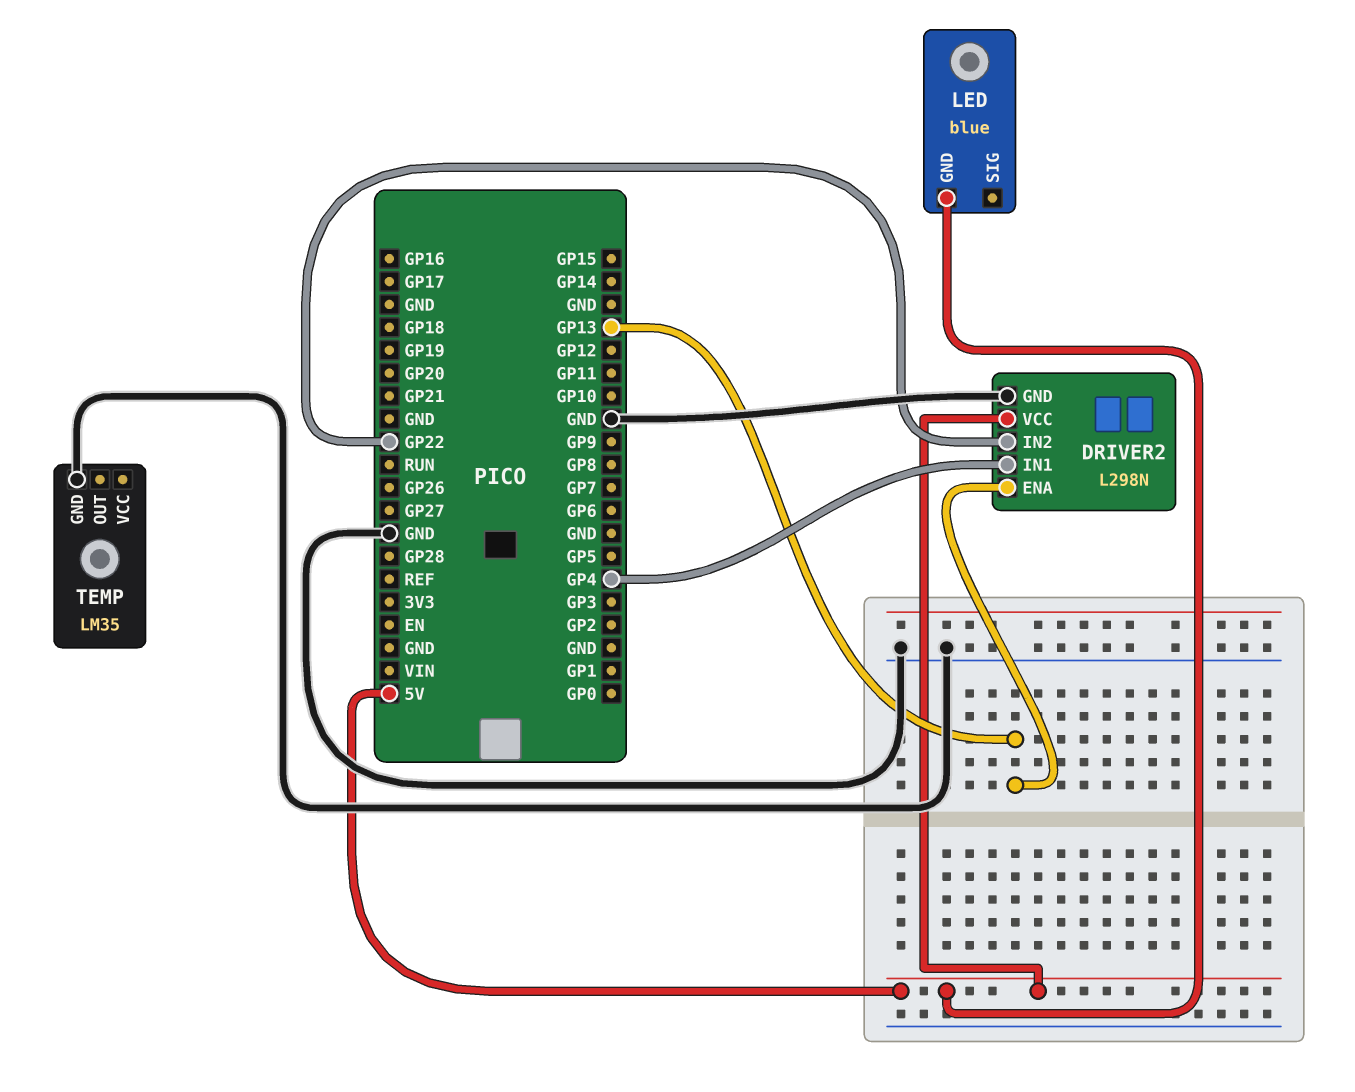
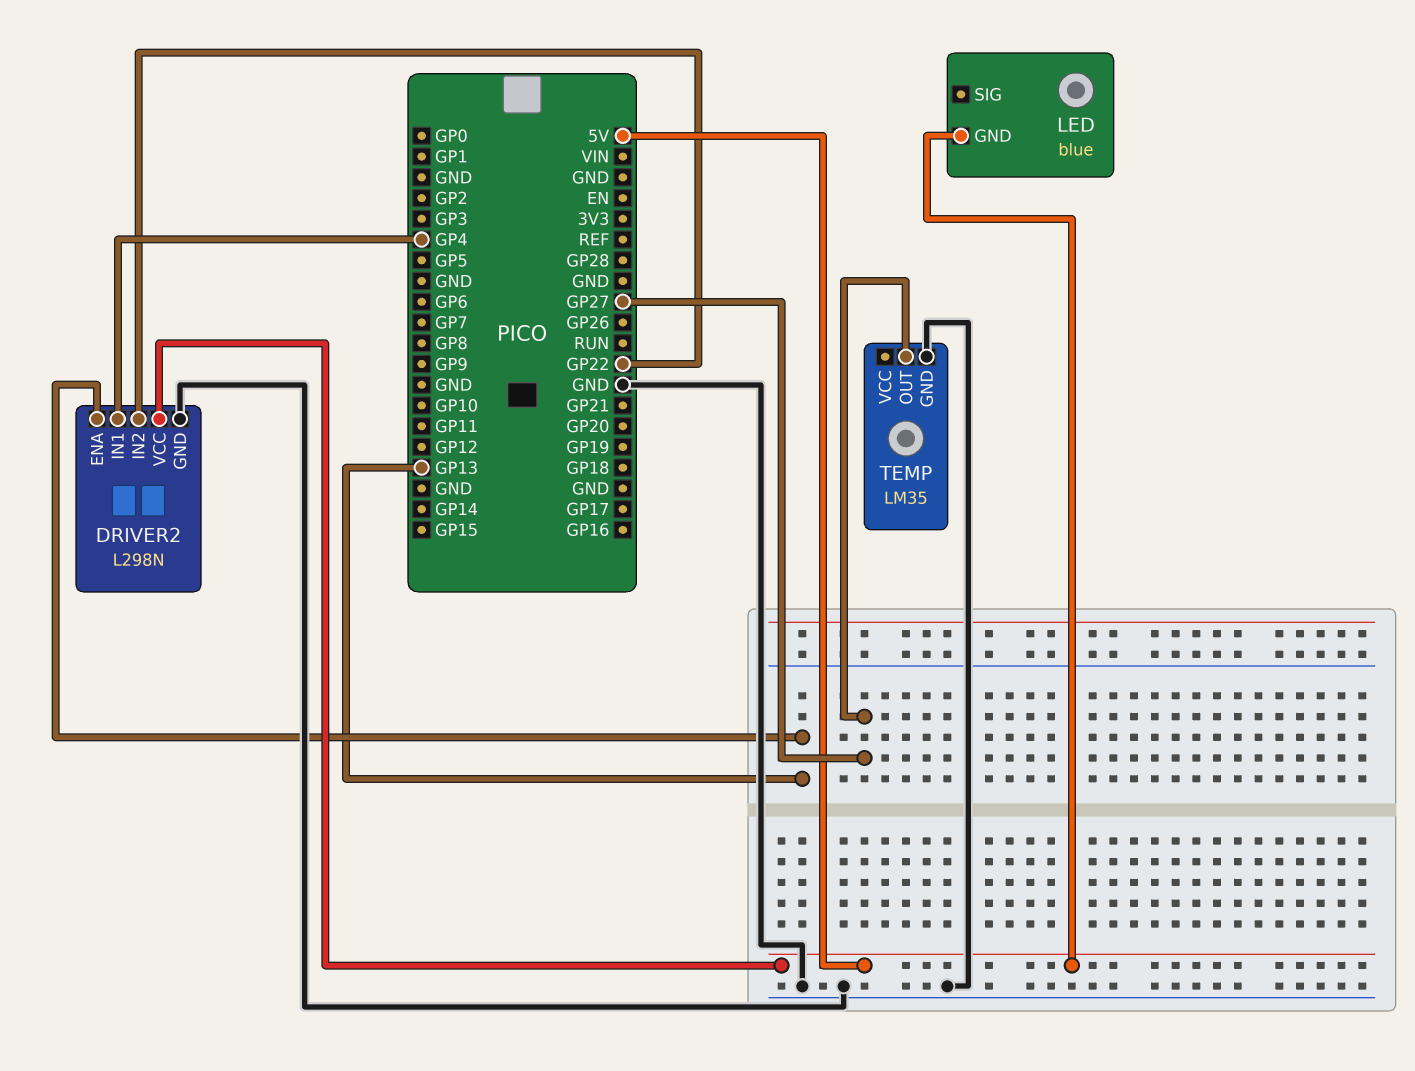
TEMP pin OUT: none -> GP27

